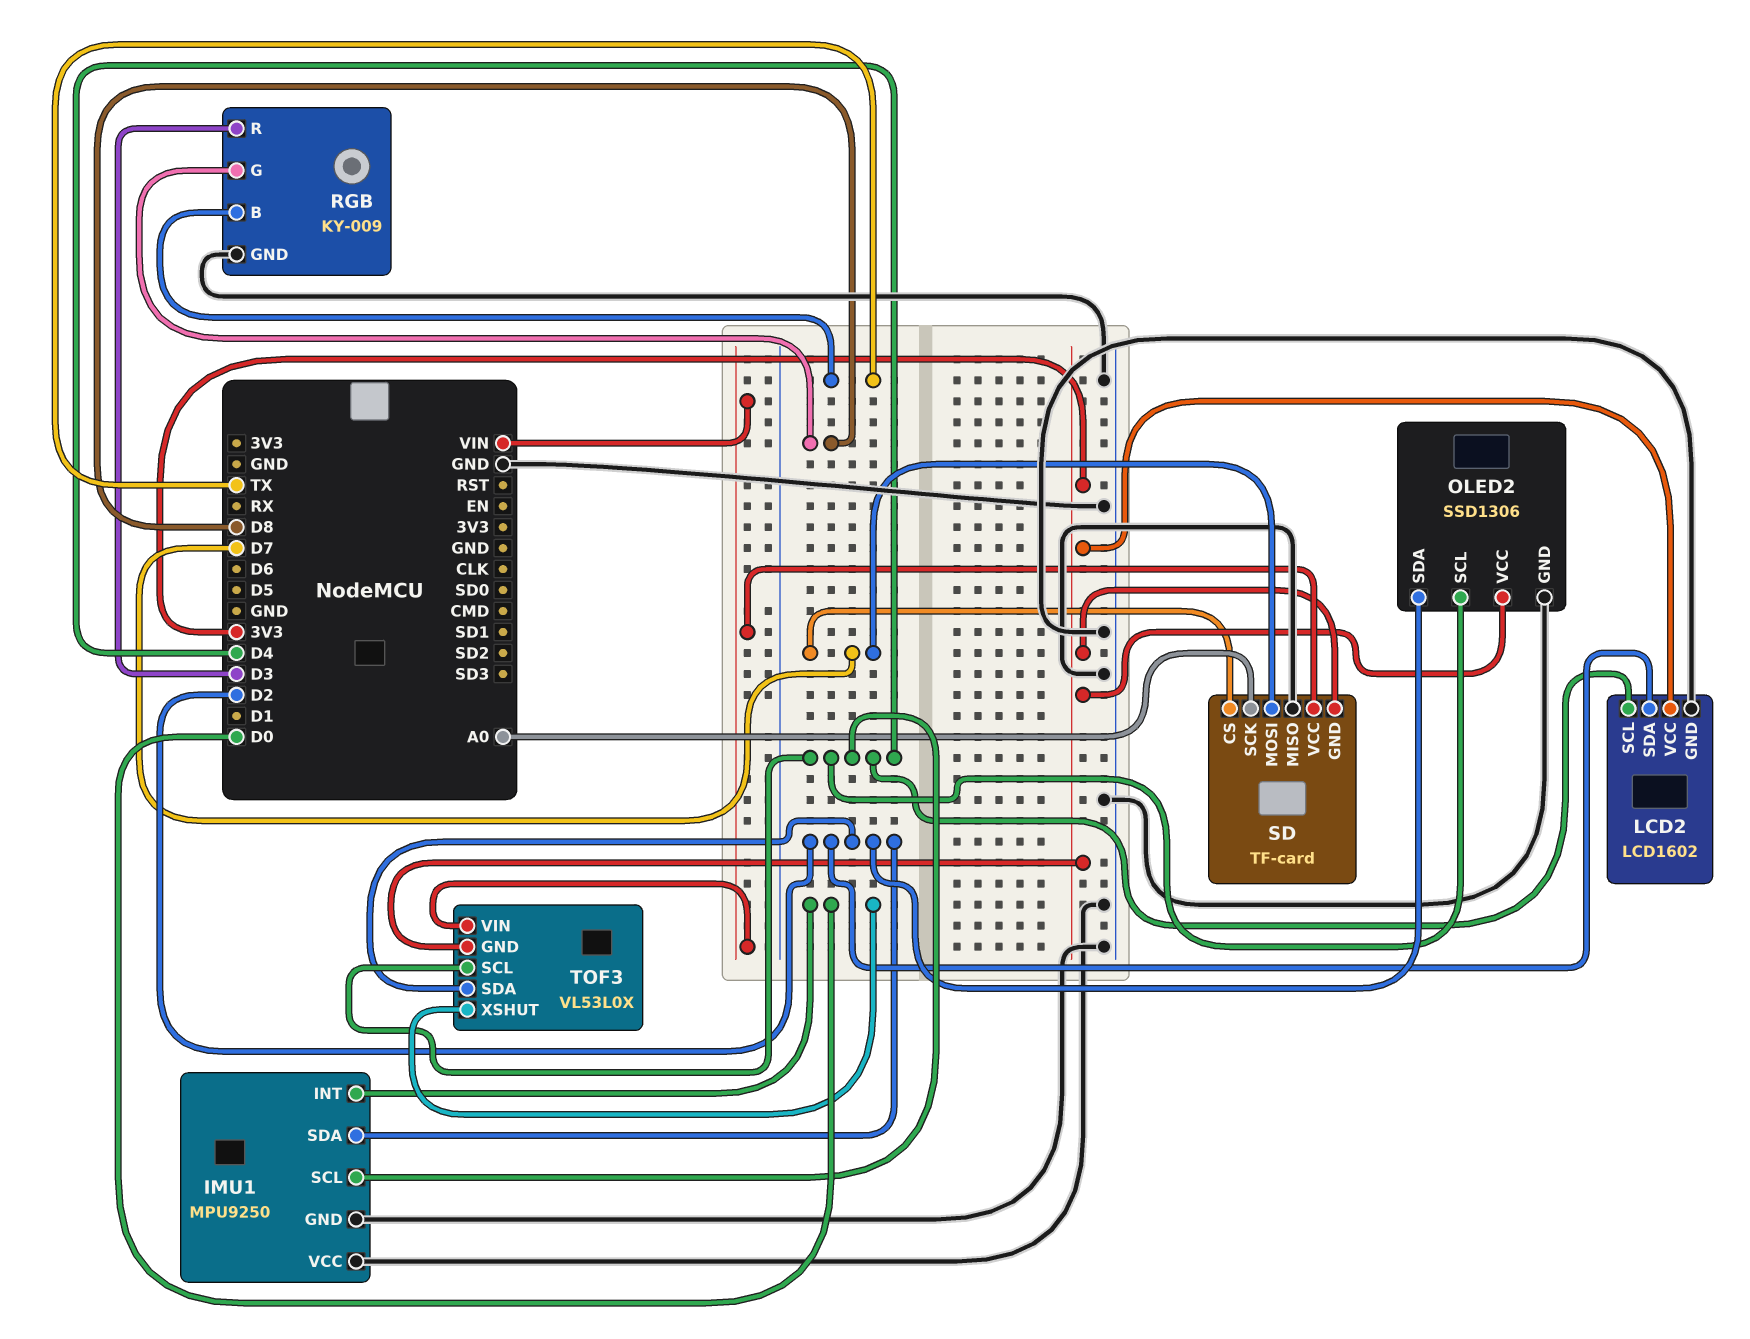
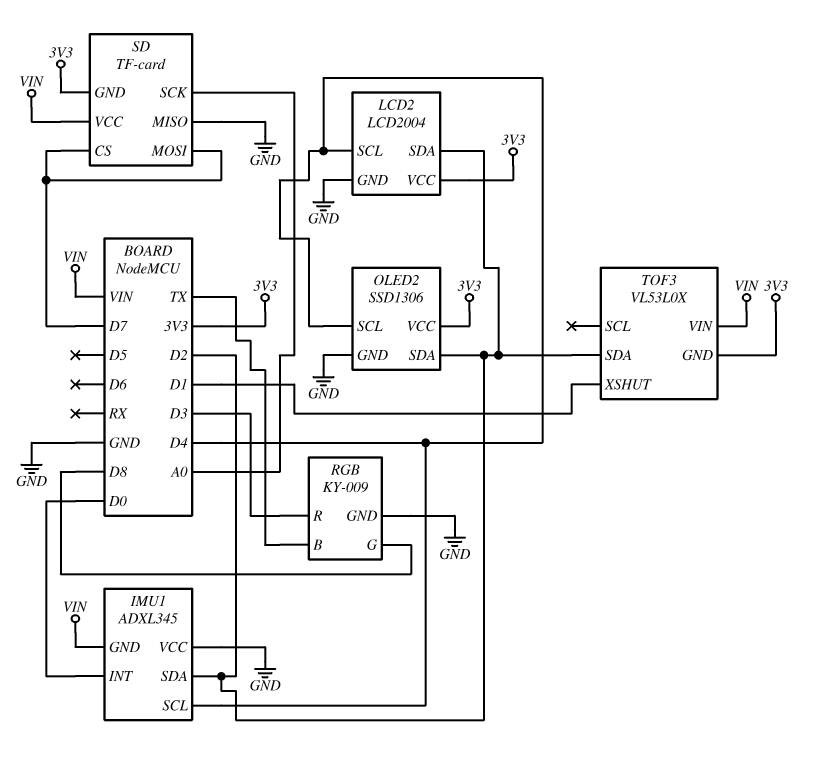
IMU1: MPU9250 -> ADXL345
IMU1 pin GND: GND -> VIN
LCD2: LCD1602 -> LCD2004
TOF3 pin SCL: D4 -> none
TOF3 pin XSHUT: D0 -> D1

